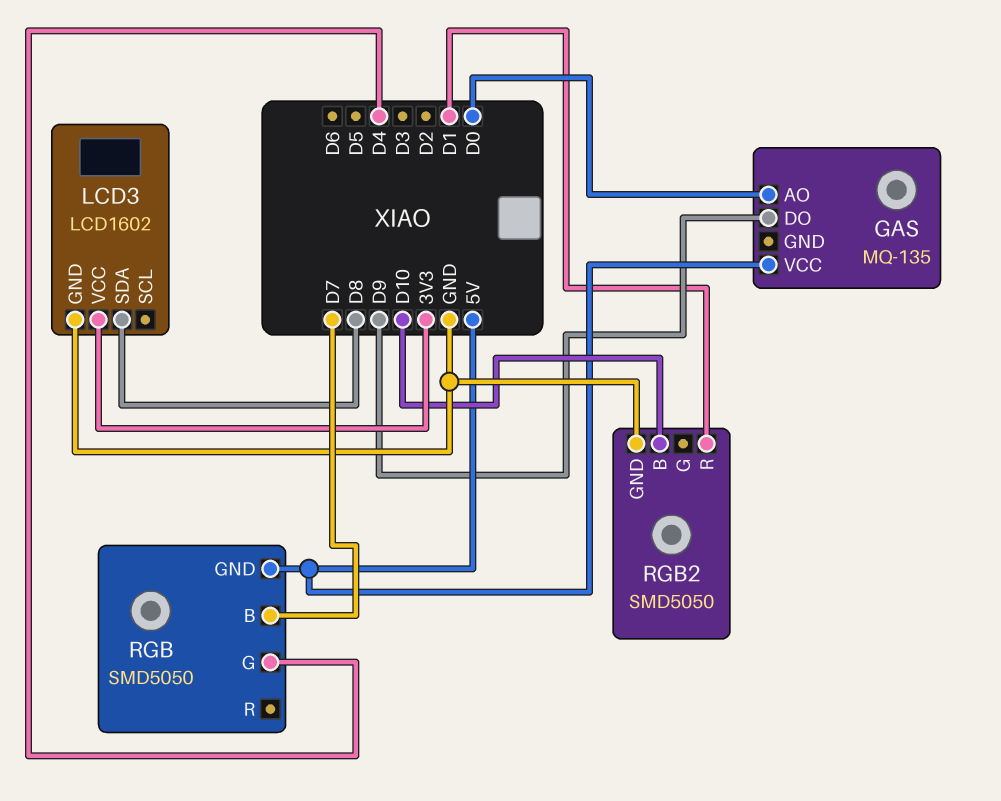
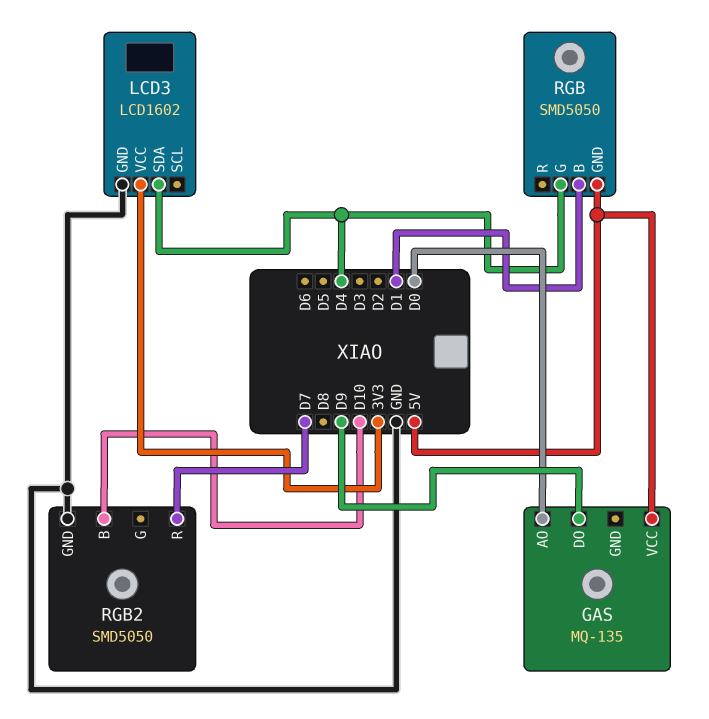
LCD3 pin SDA: D8 -> D4
RGB pin B: D7 -> D1
RGB2 pin R: D1 -> D7

